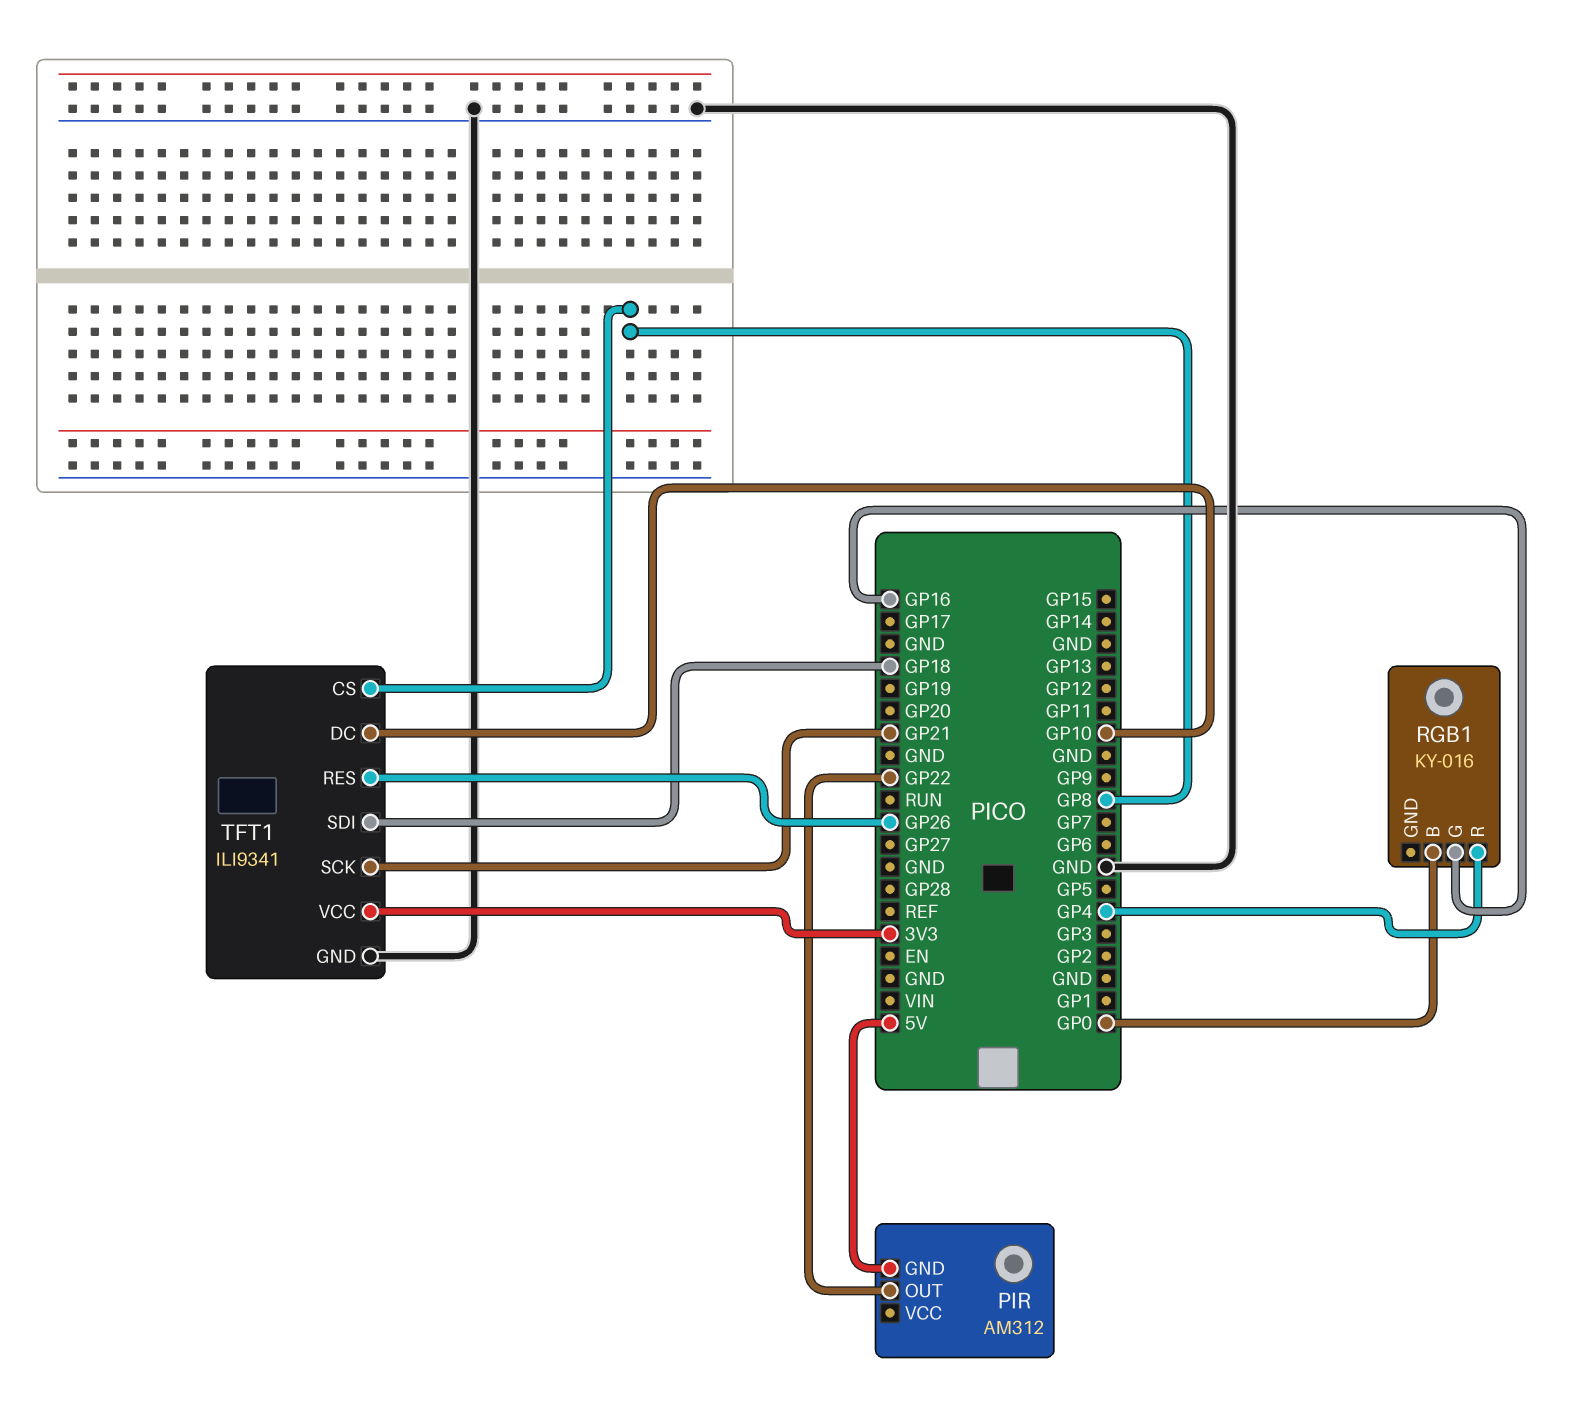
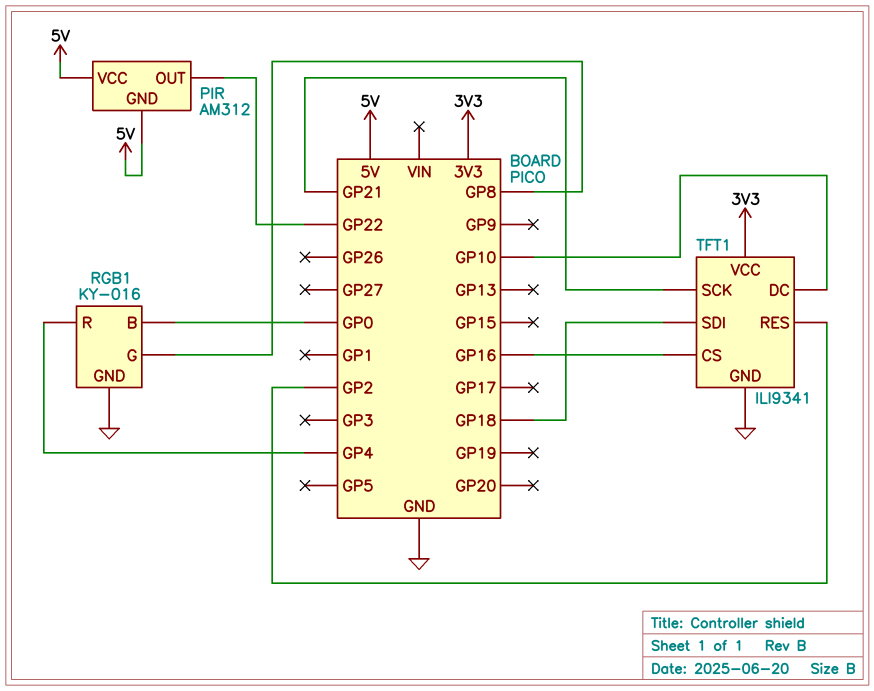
PIR pin VCC: none -> 5V
RGB1 pin G: GP16 -> GP8
RGB1 pin GND: none -> GND
TFT1 pin CS: GP8 -> GP16
TFT1 pin RES: GP26 -> GP2

